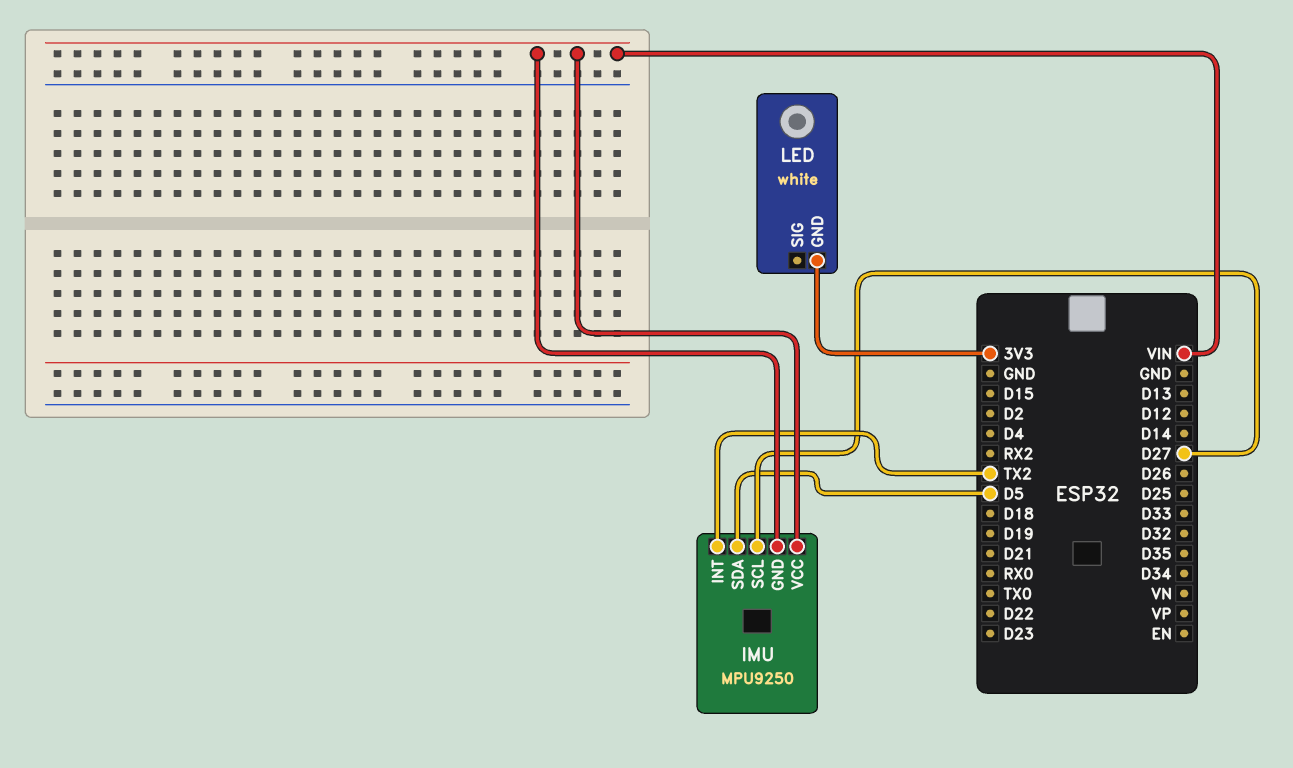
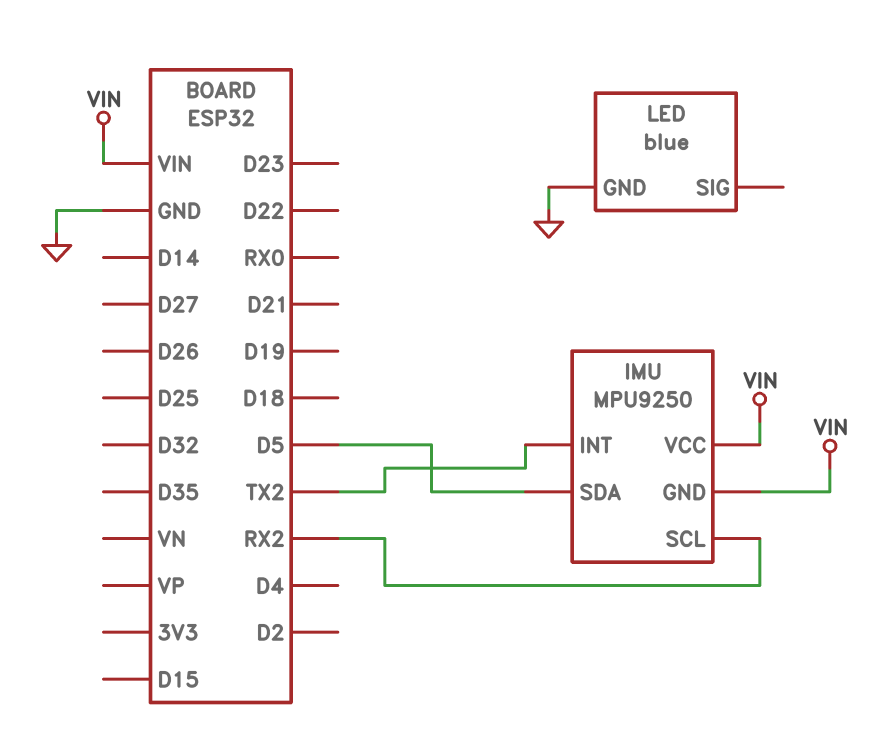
IMU pin SCL: D27 -> RX2
LED: white -> blue
LED pin GND: 3V3 -> GND

